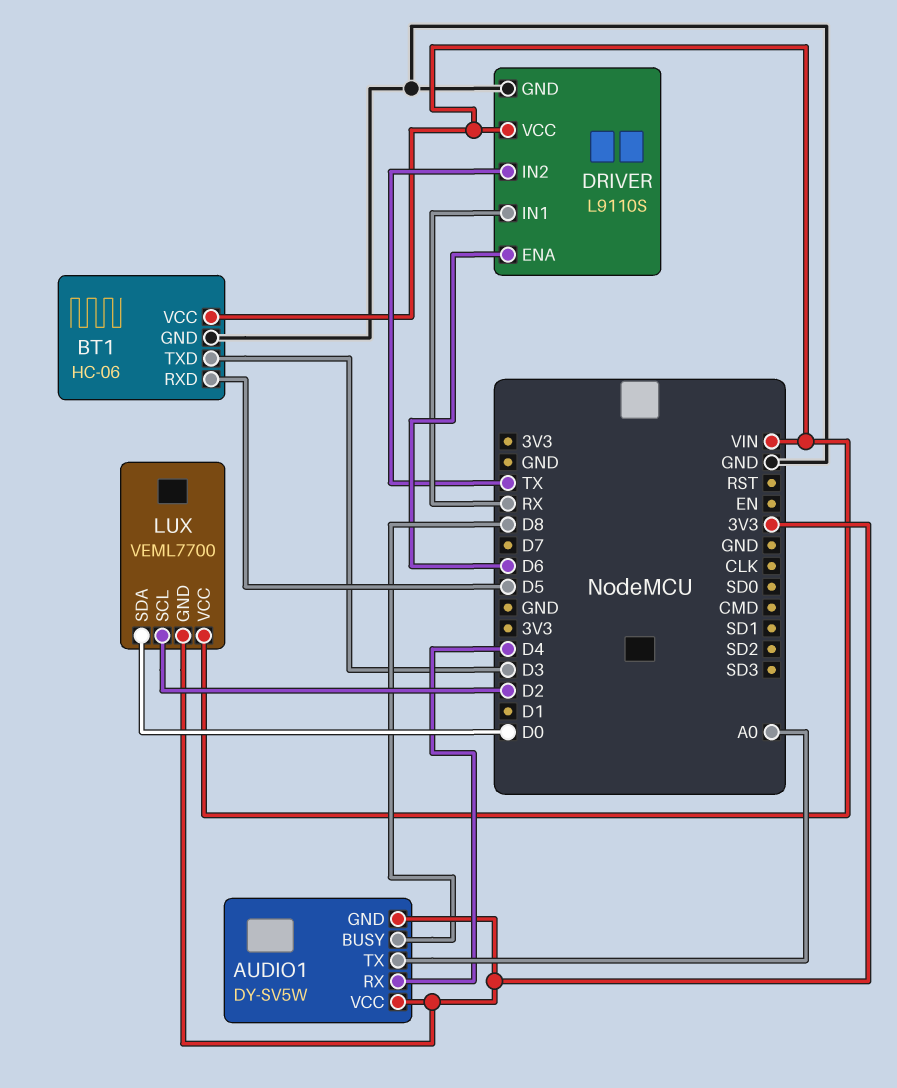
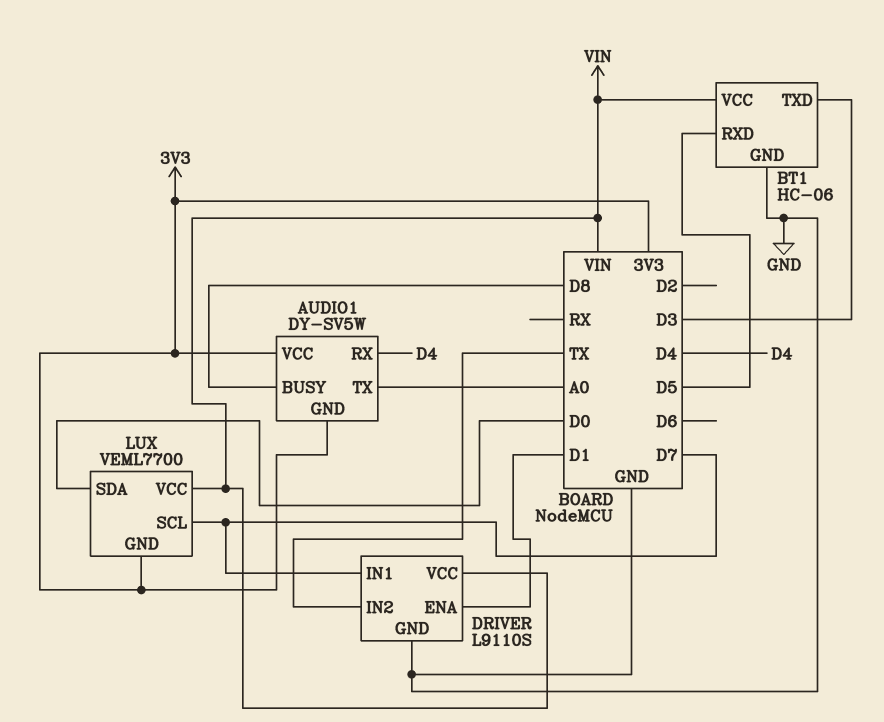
DRIVER pin ENA: D6 -> D1
DRIVER pin IN1: RX -> D7
LUX pin SCL: D2 -> D7

